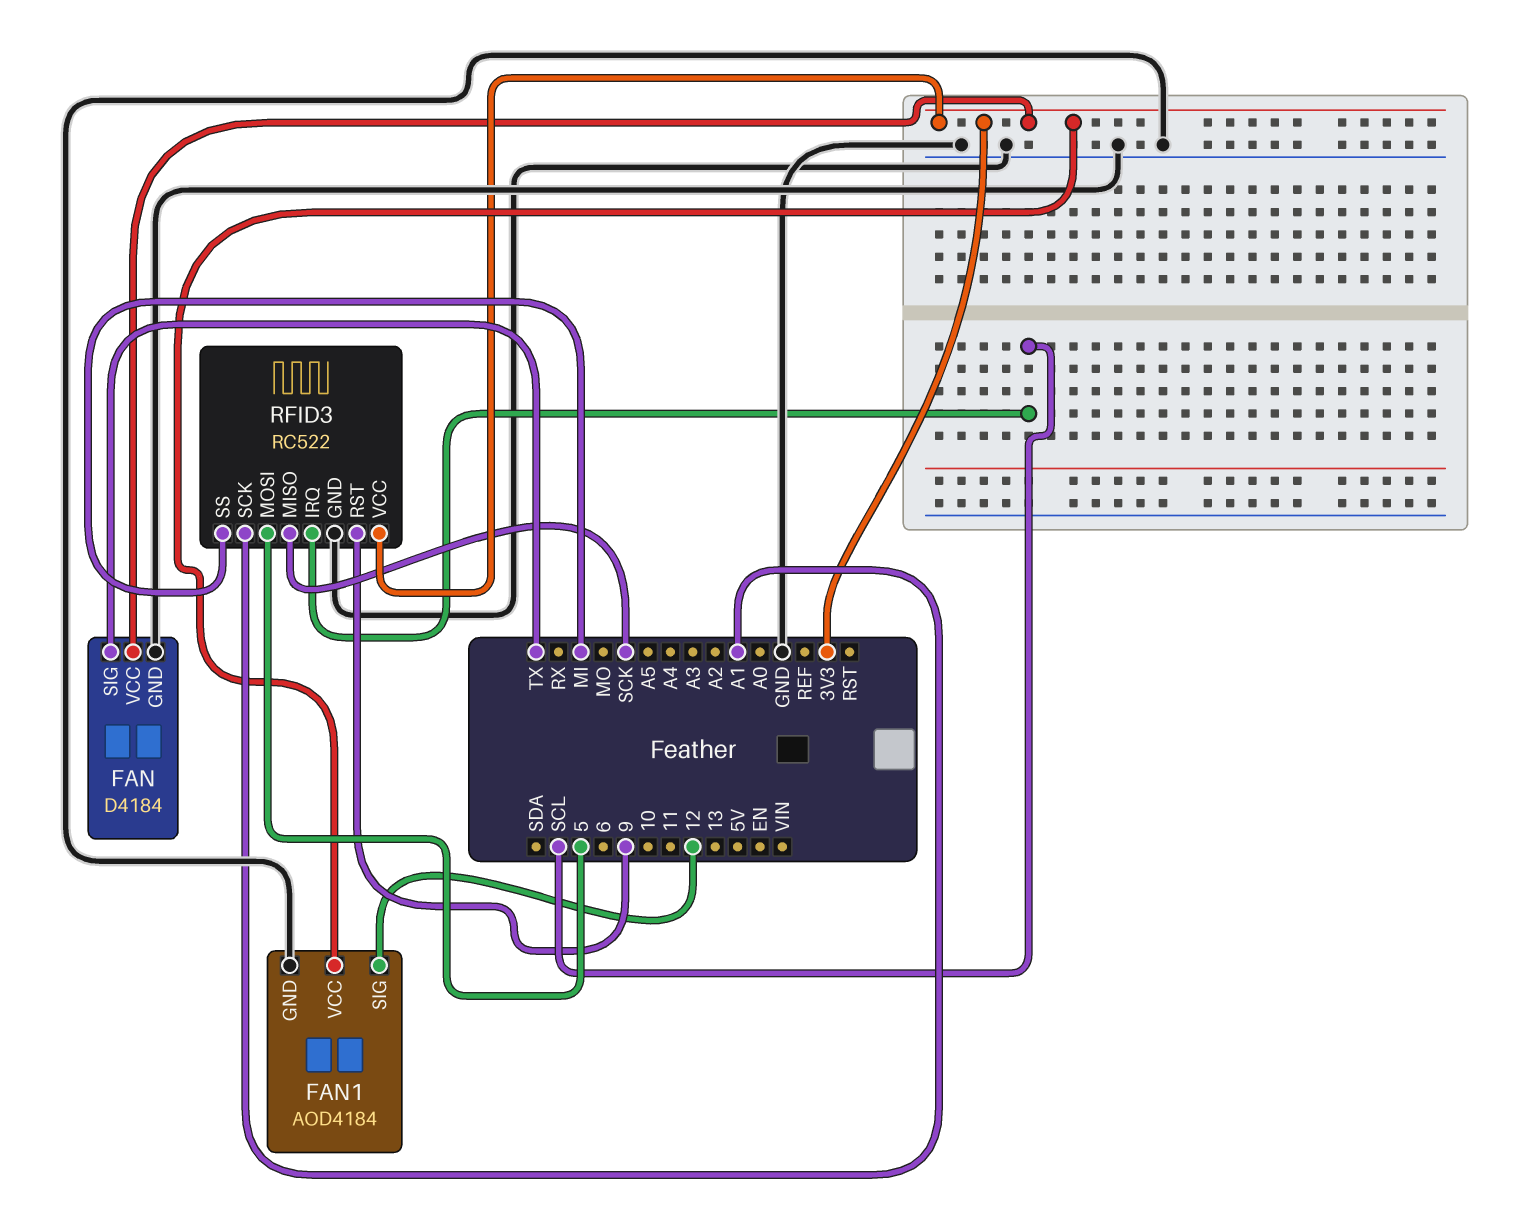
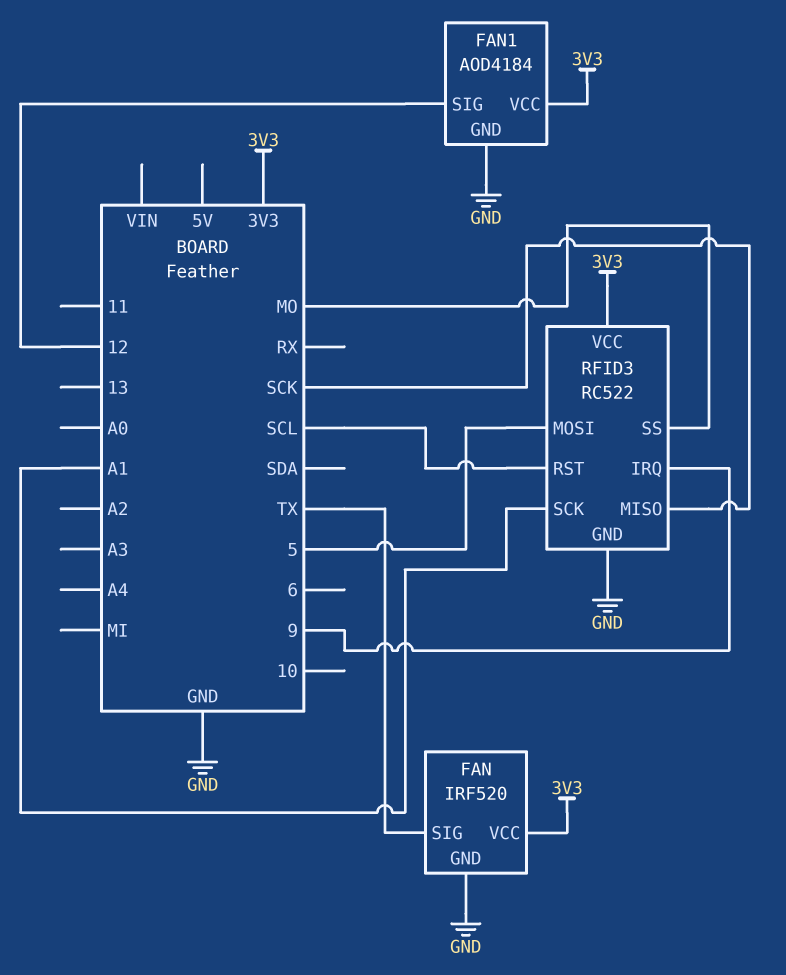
FAN: D4184 -> IRF520
RFID3 pin IRQ: SCL -> 9
RFID3 pin RST: 9 -> SCL
RFID3 pin SS: MI -> MO

